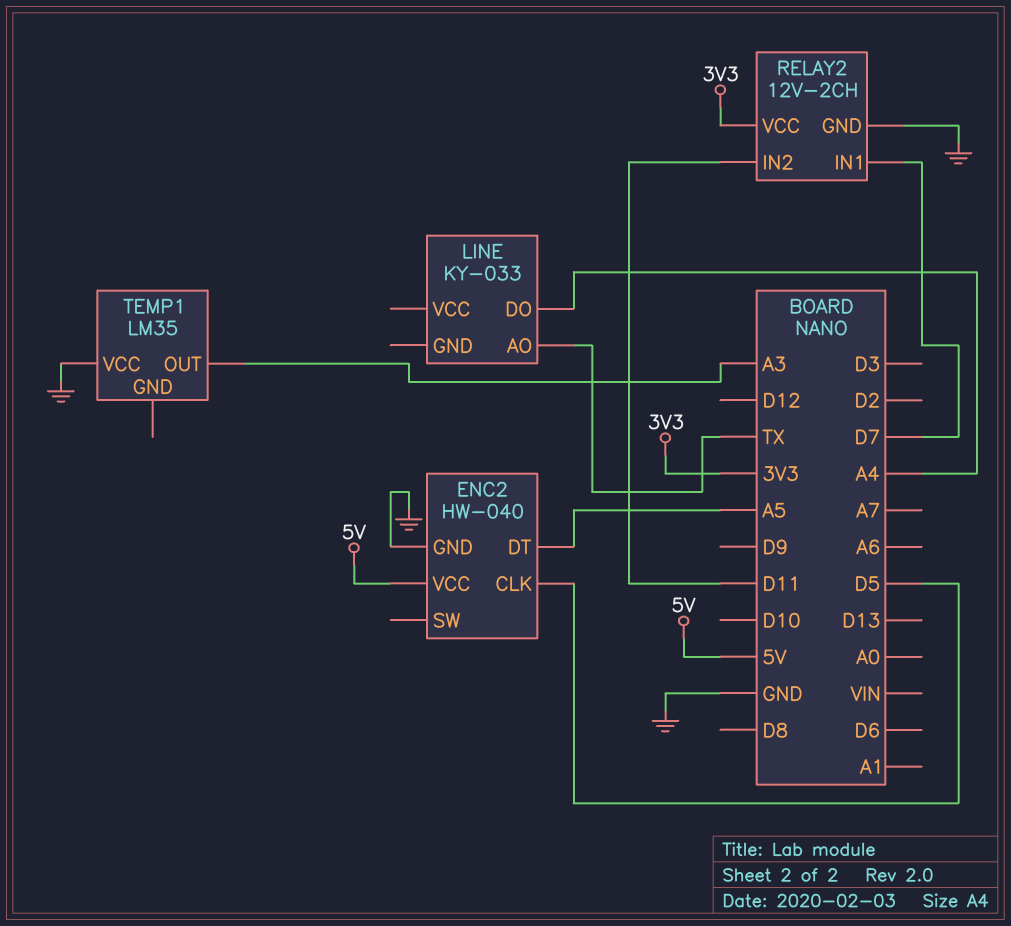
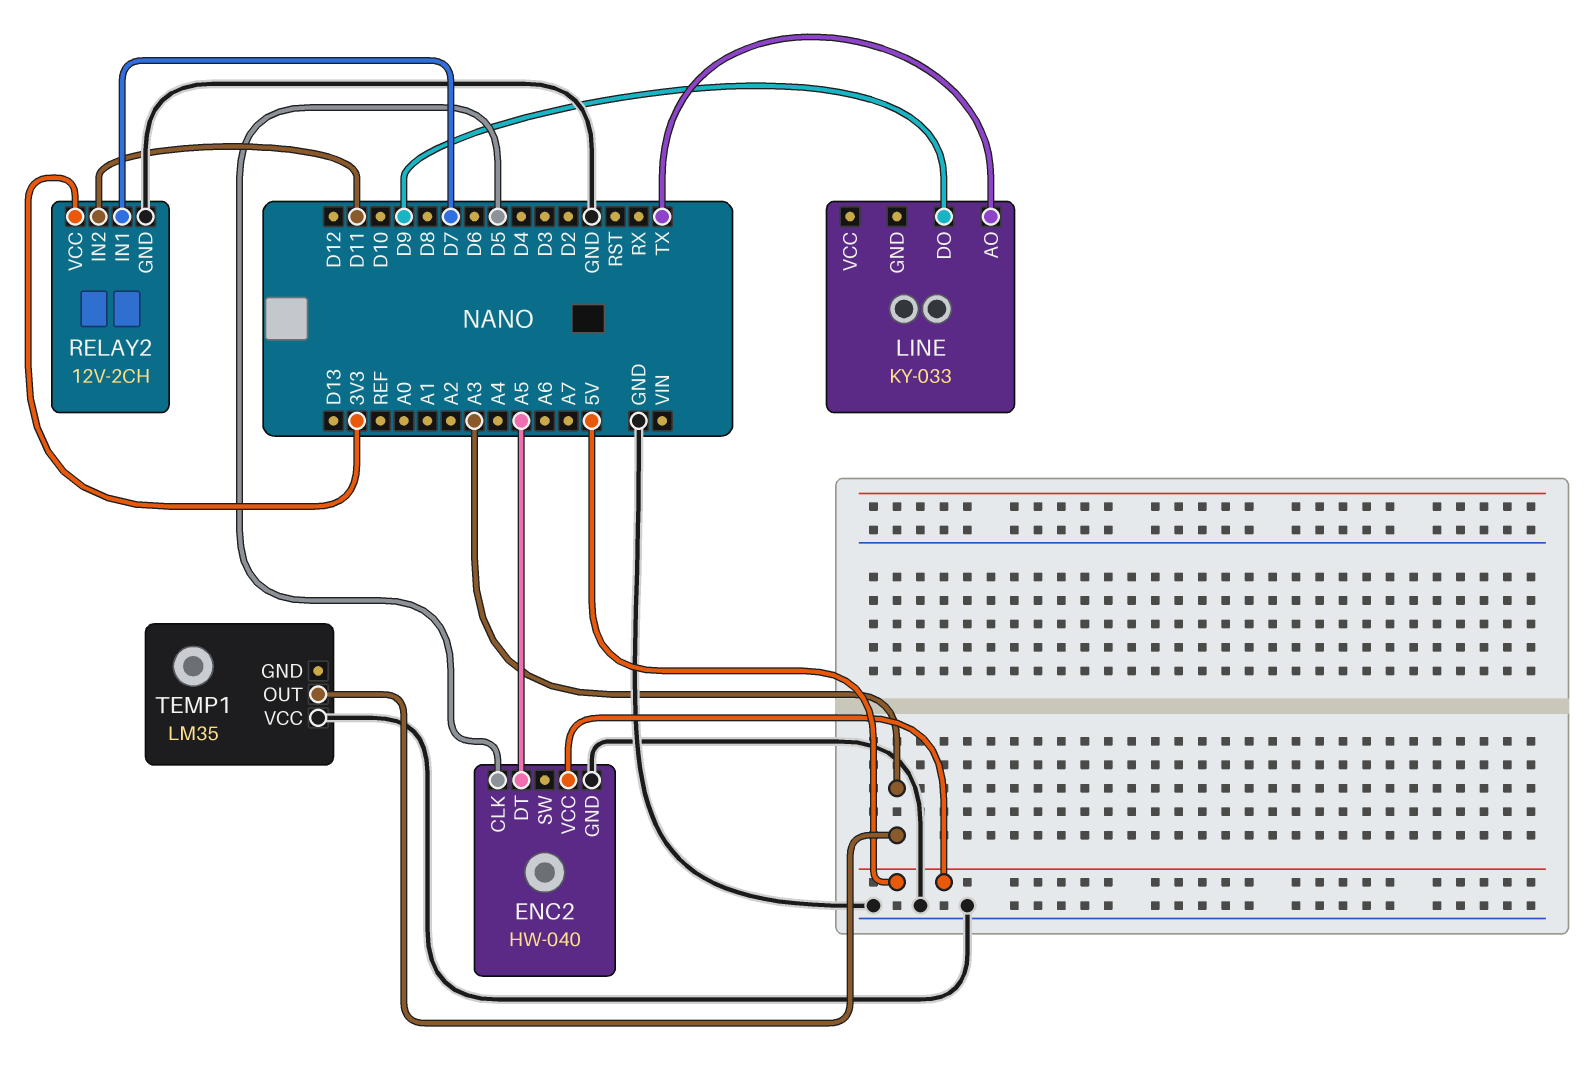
LINE pin DO: A4 -> D9

